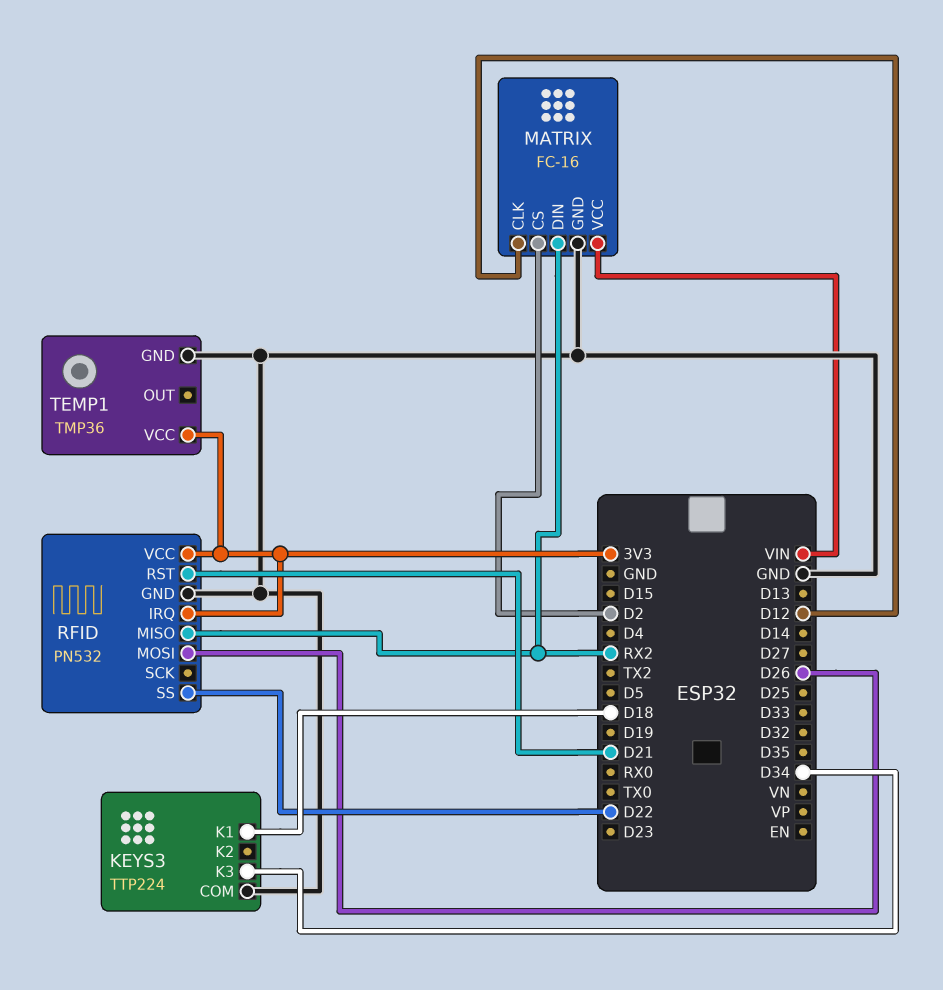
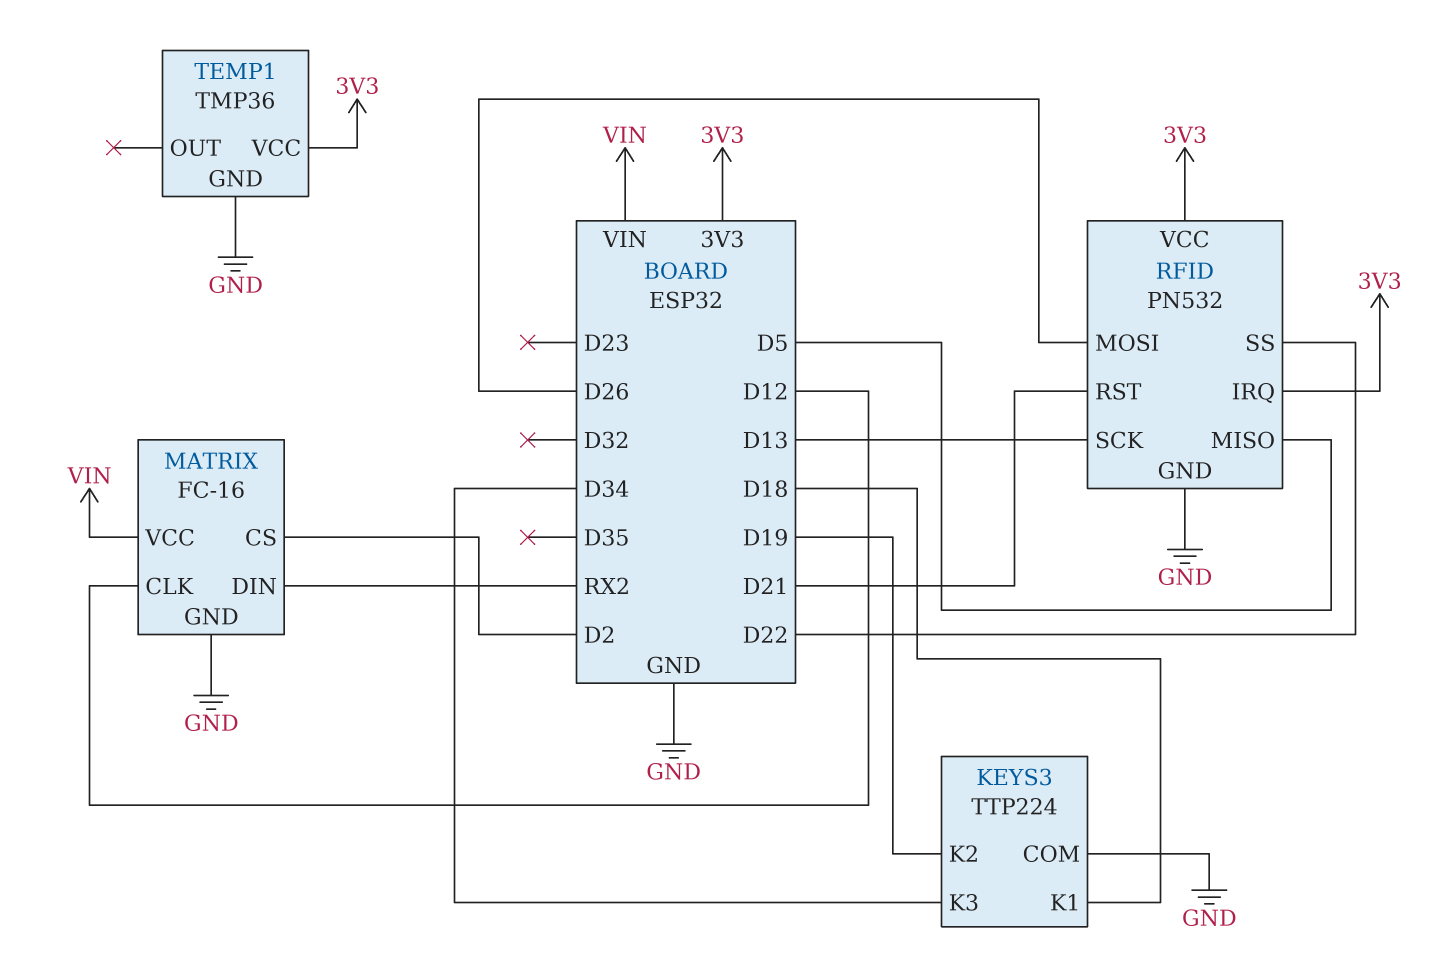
KEYS3 pin K2: none -> D19
RFID pin MISO: RX2 -> D5
RFID pin SCK: none -> D13

